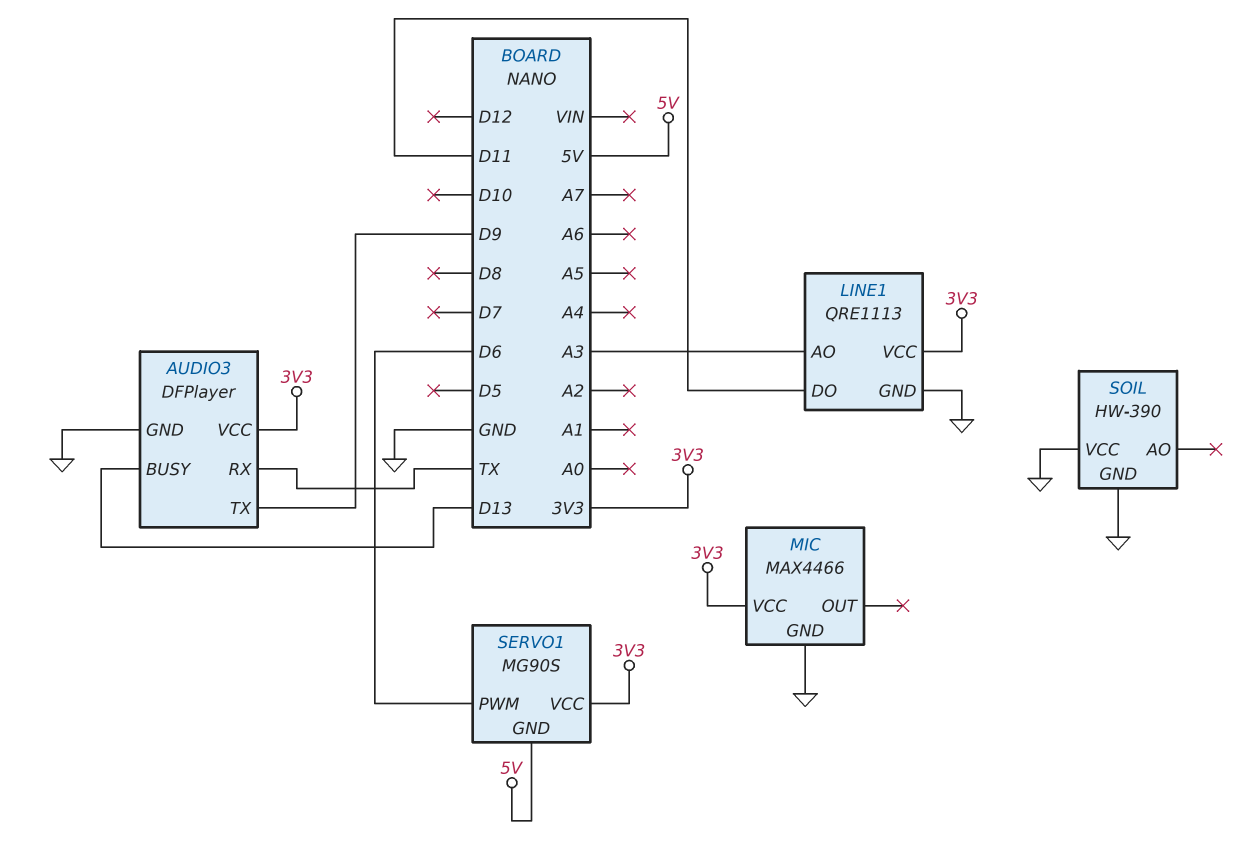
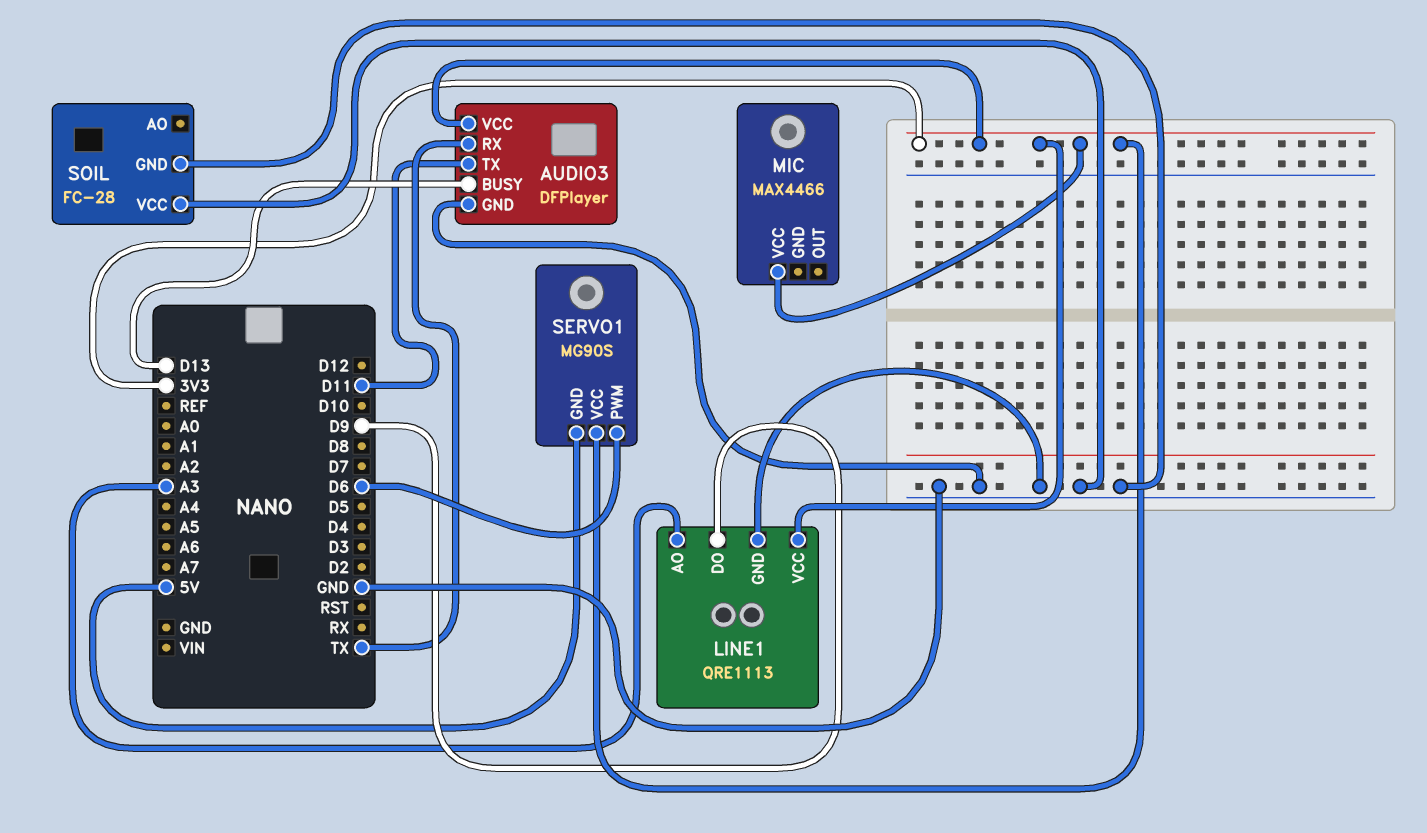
AUDIO3 pin TX: D9 -> D11
LINE1 pin DO: D11 -> D9
MIC pin GND: GND -> none
SOIL: HW-390 -> FC-28

